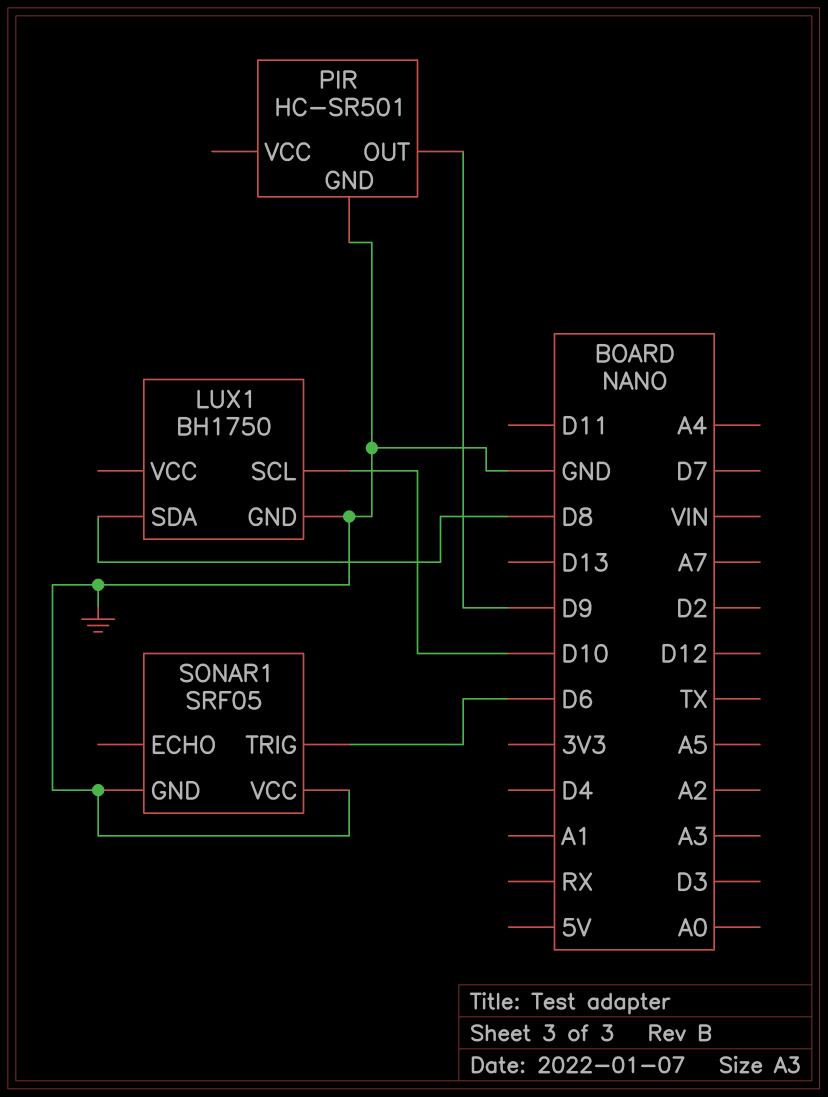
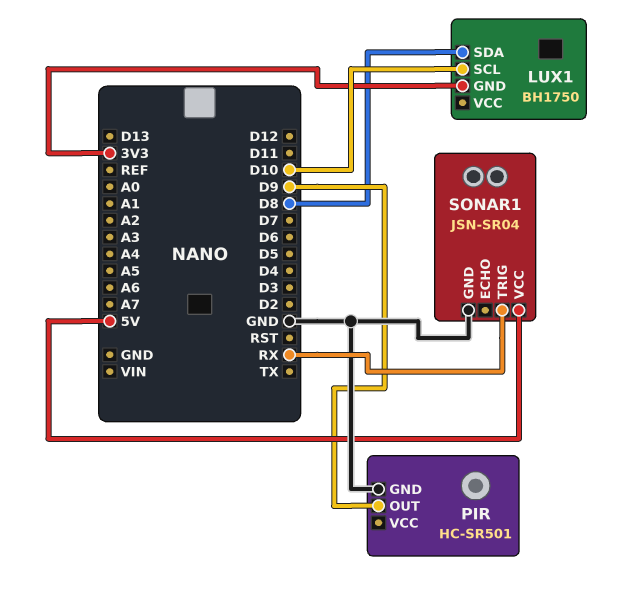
LUX1 pin GND: GND -> 3V3
SONAR1: SRF05 -> JSN-SR04
SONAR1 pin TRIG: D6 -> RX
SONAR1 pin VCC: GND -> 5V

